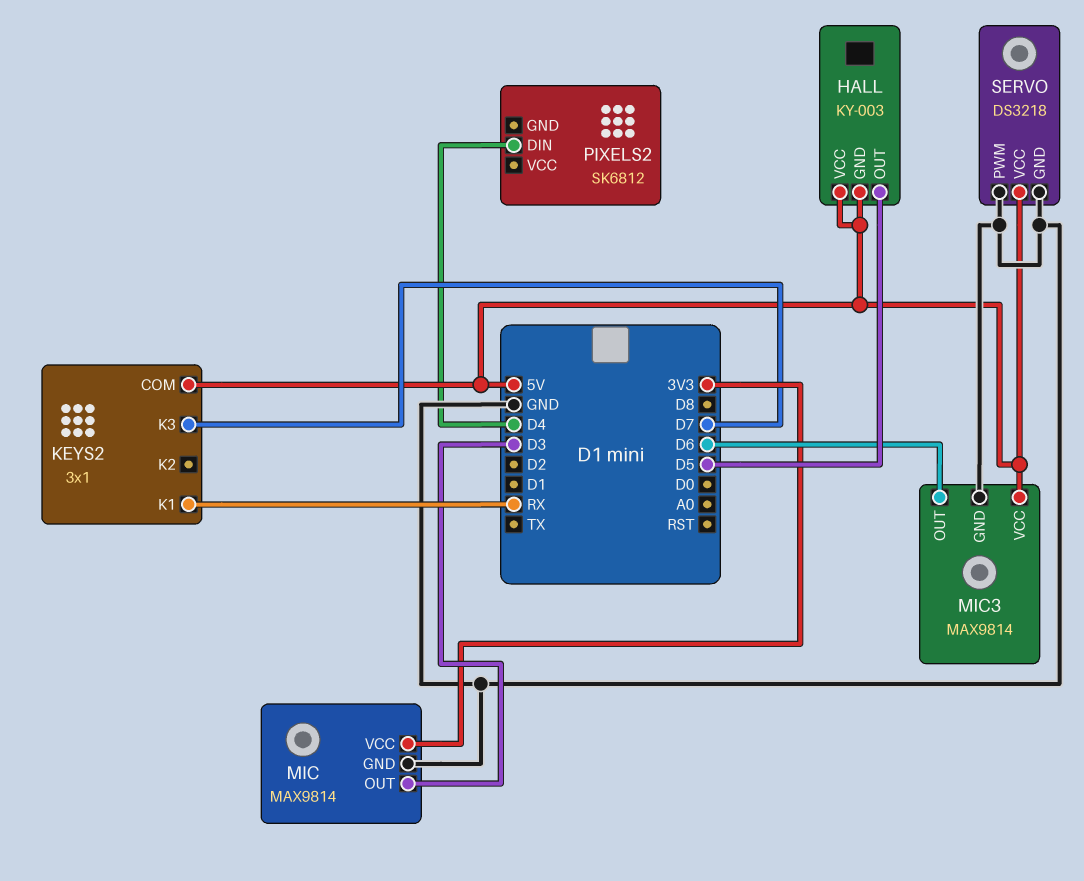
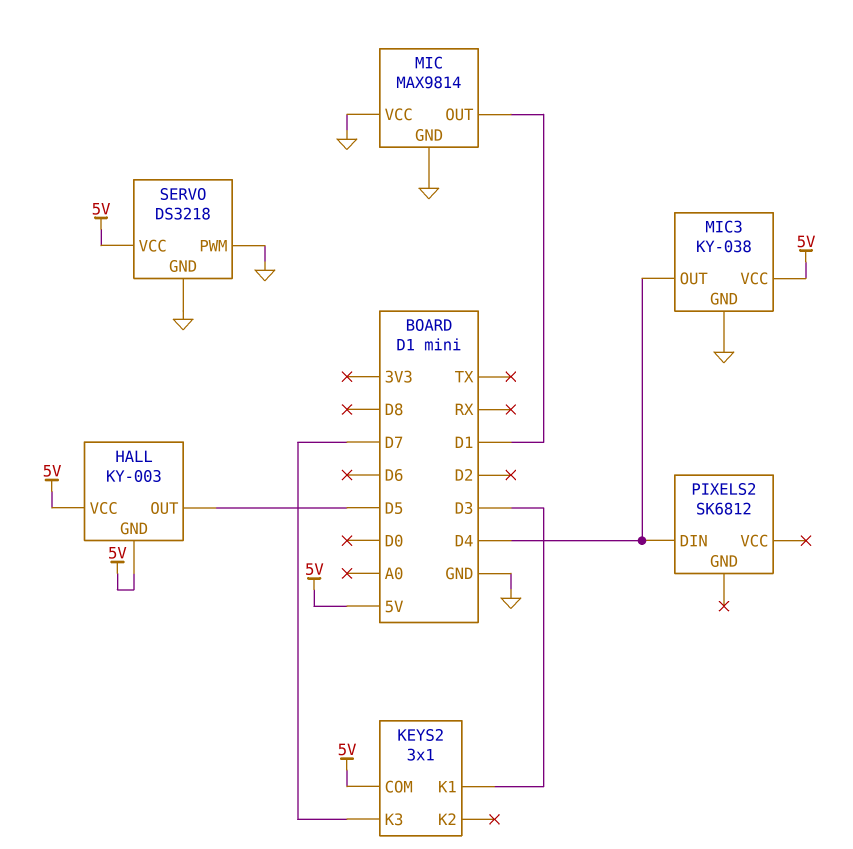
KEYS2 pin K1: RX -> D3
MIC pin OUT: D3 -> D1
MIC pin VCC: 3V3 -> GND
MIC3: MAX9814 -> KY-038
MIC3 pin OUT: D6 -> D4

